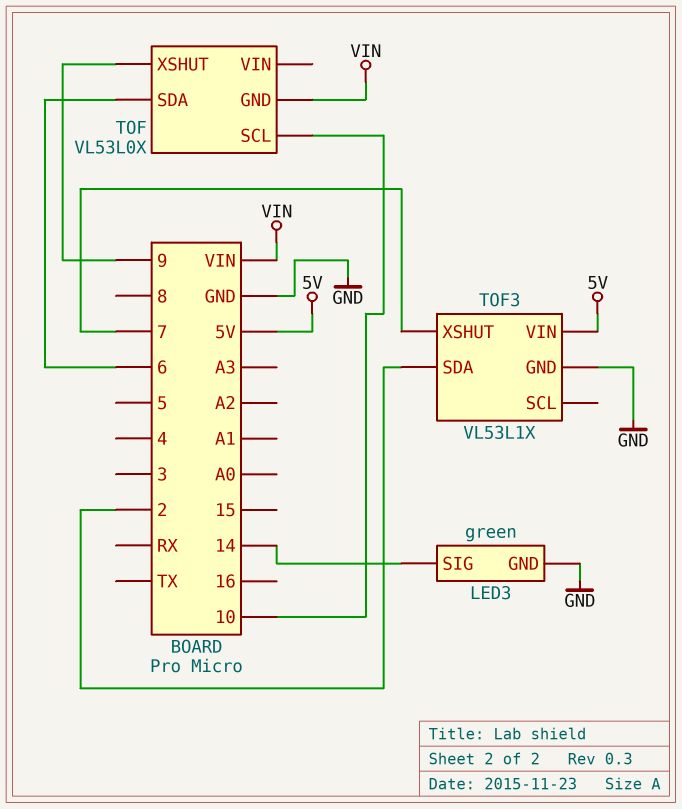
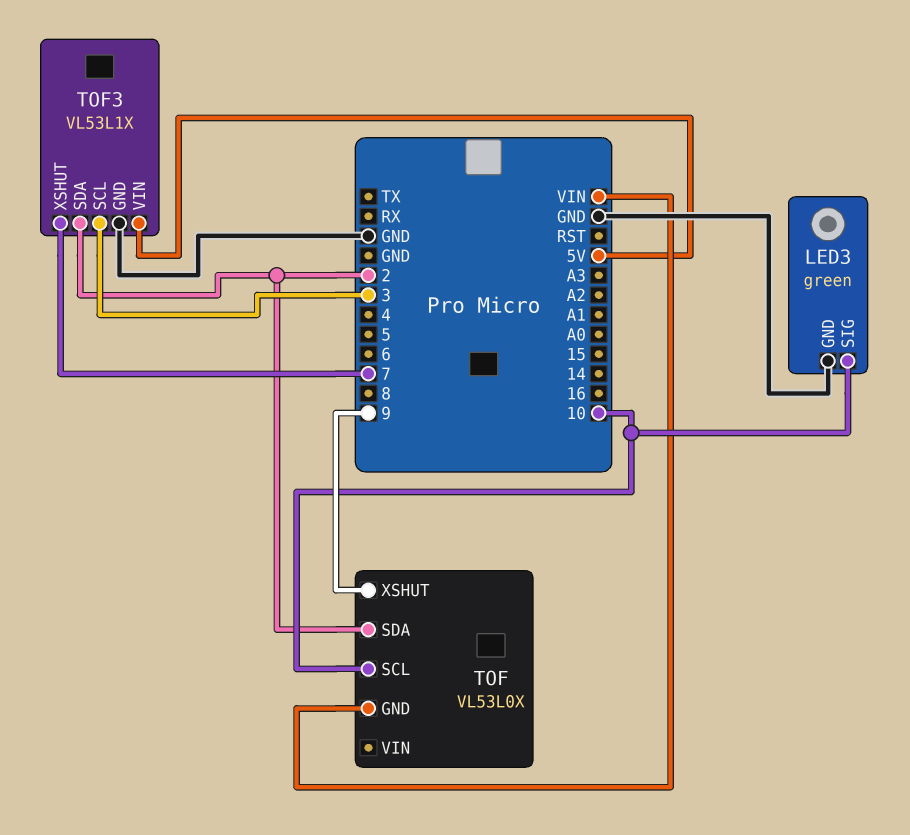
LED3 pin SIG: 14 -> 10
TOF pin SDA: 6 -> 2
TOF3 pin SCL: none -> 3

